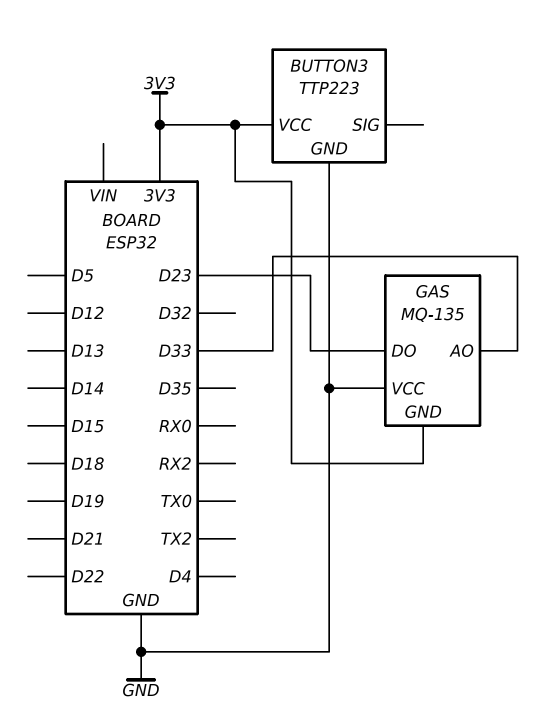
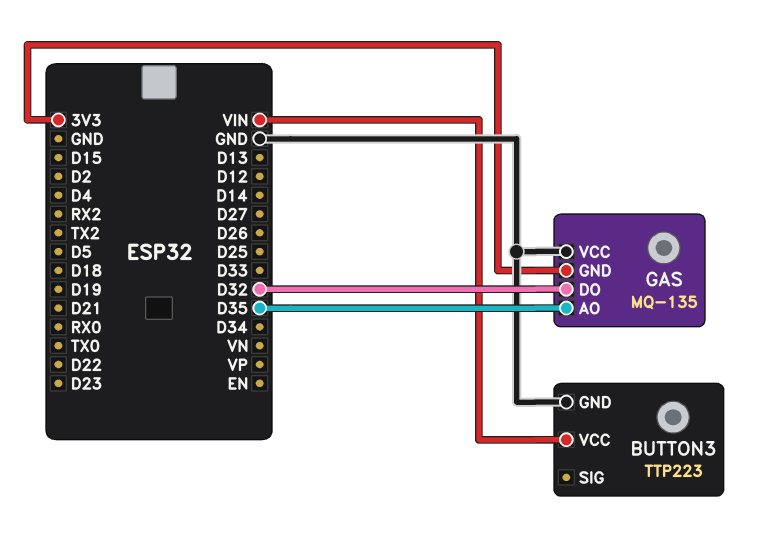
BUTTON3 pin VCC: 3V3 -> VIN
GAS pin AO: D33 -> D35
GAS pin DO: D23 -> D32

